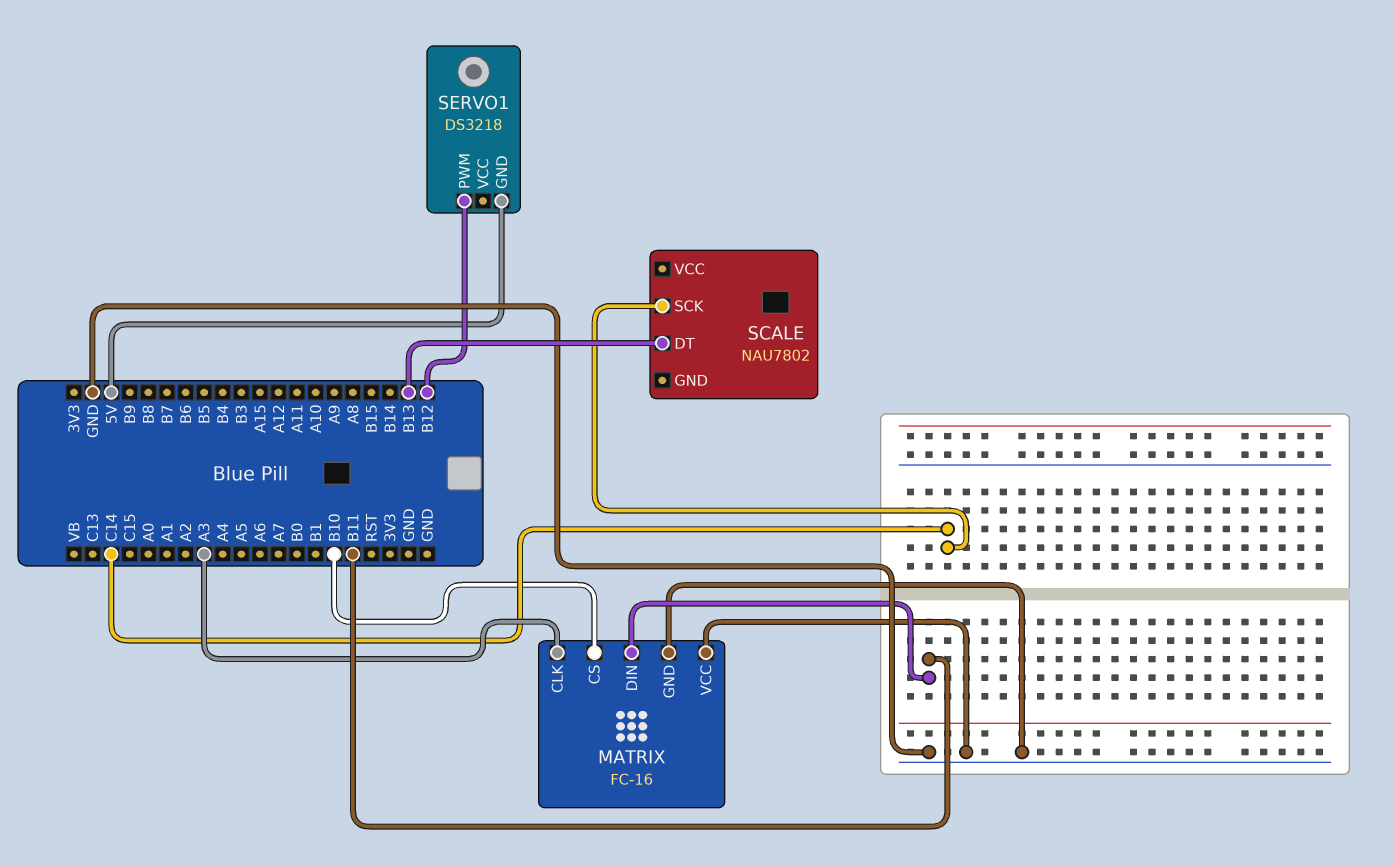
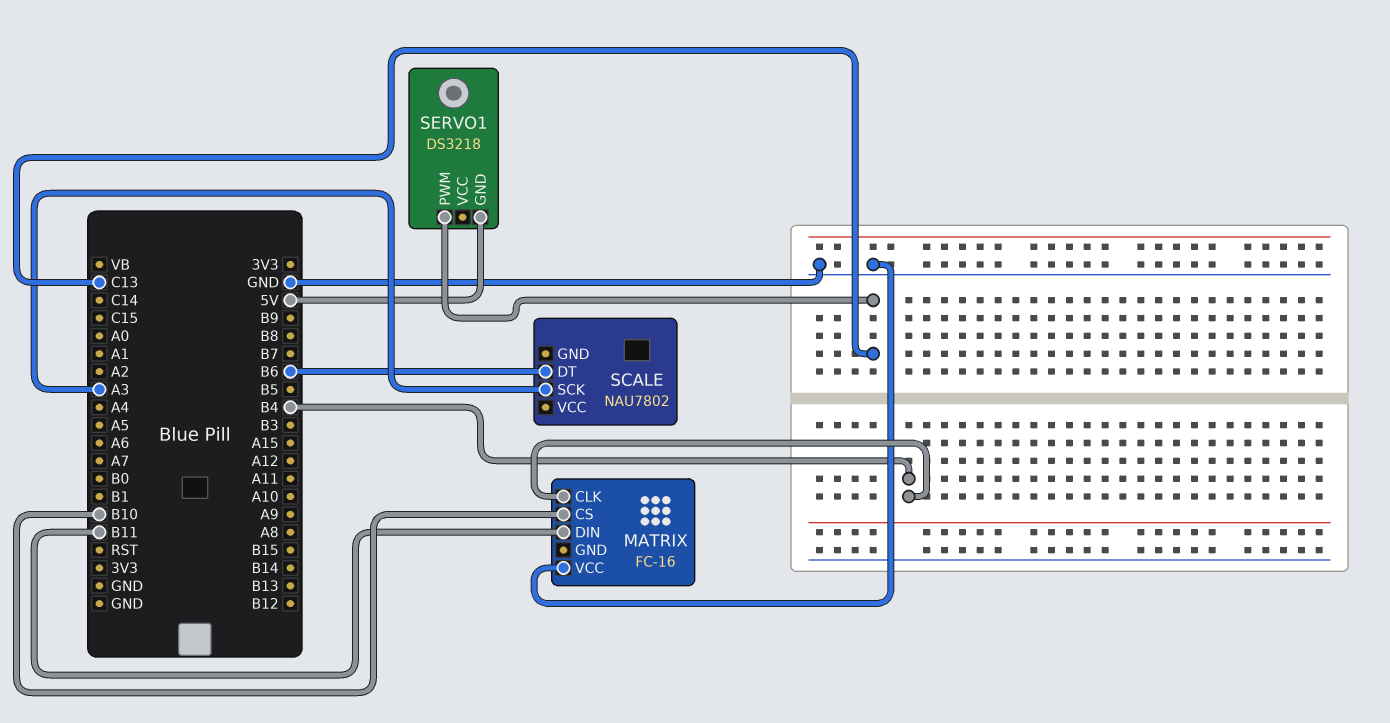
MATRIX pin CLK: A3 -> B4
MATRIX pin GND: GND -> none
SCALE pin DT: B13 -> B6
SCALE pin SCK: C14 -> A3
SERVO1 pin PWM: B12 -> C13

